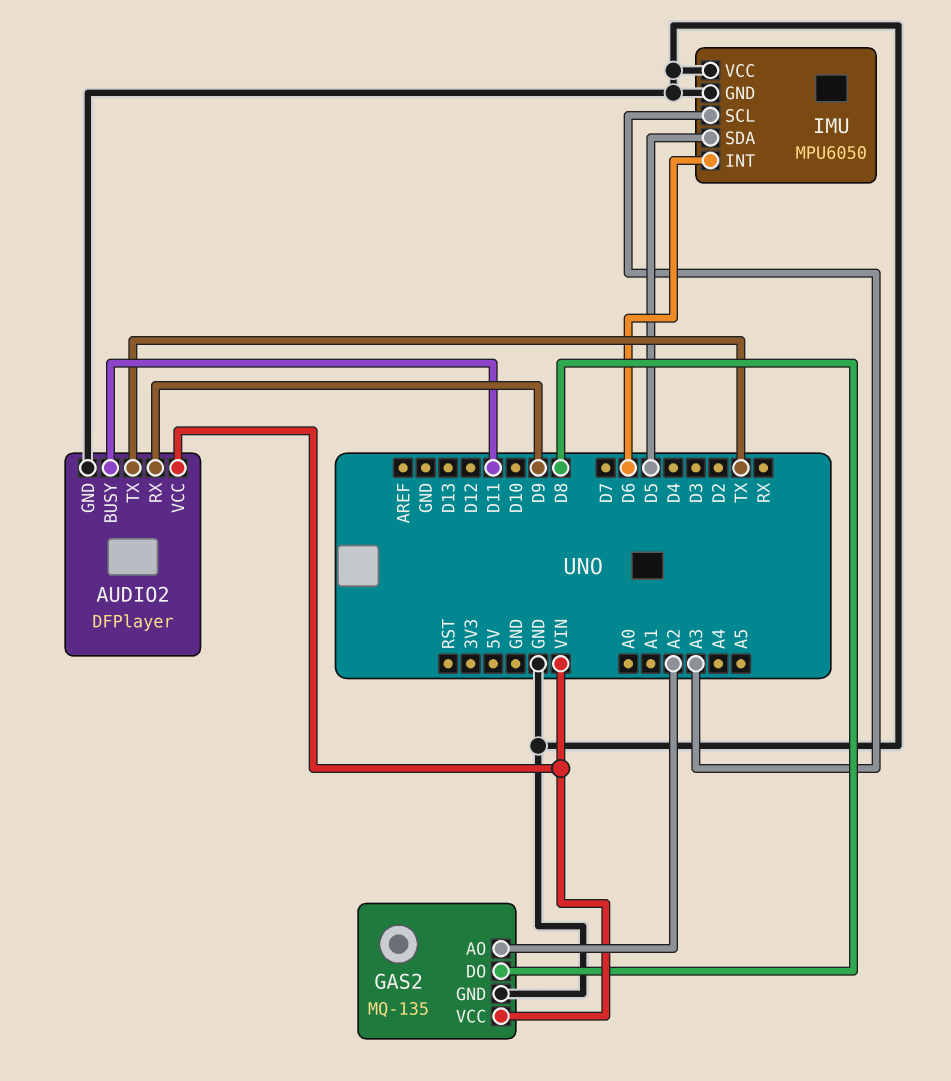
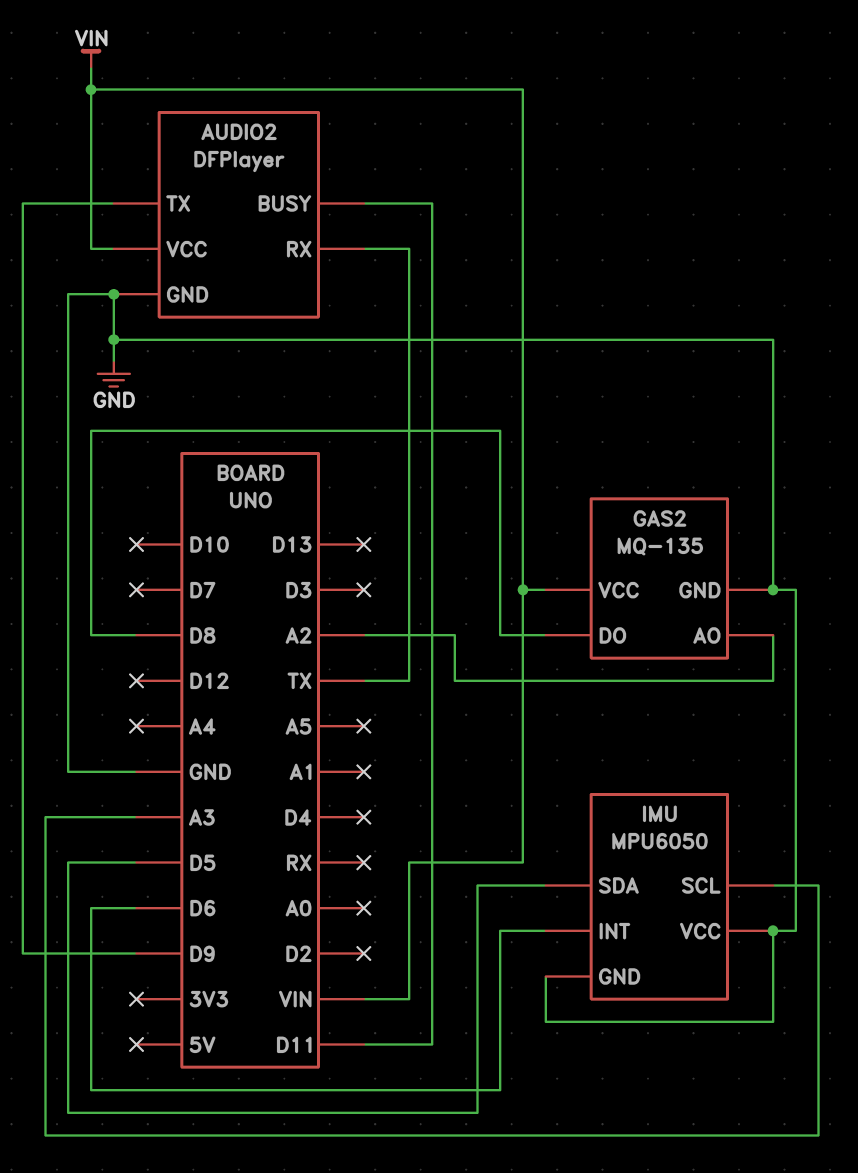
AUDIO2 pin RX: D9 -> TX
AUDIO2 pin TX: TX -> D9

